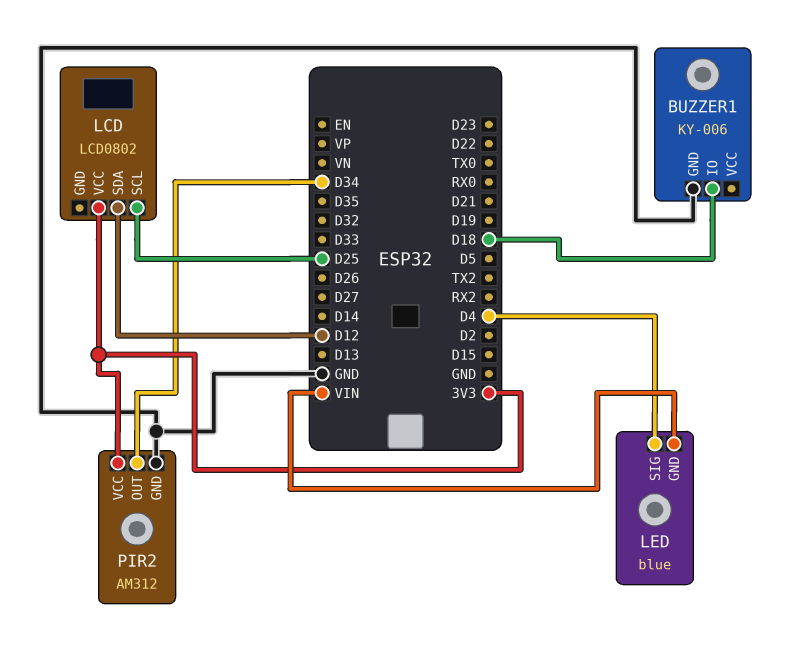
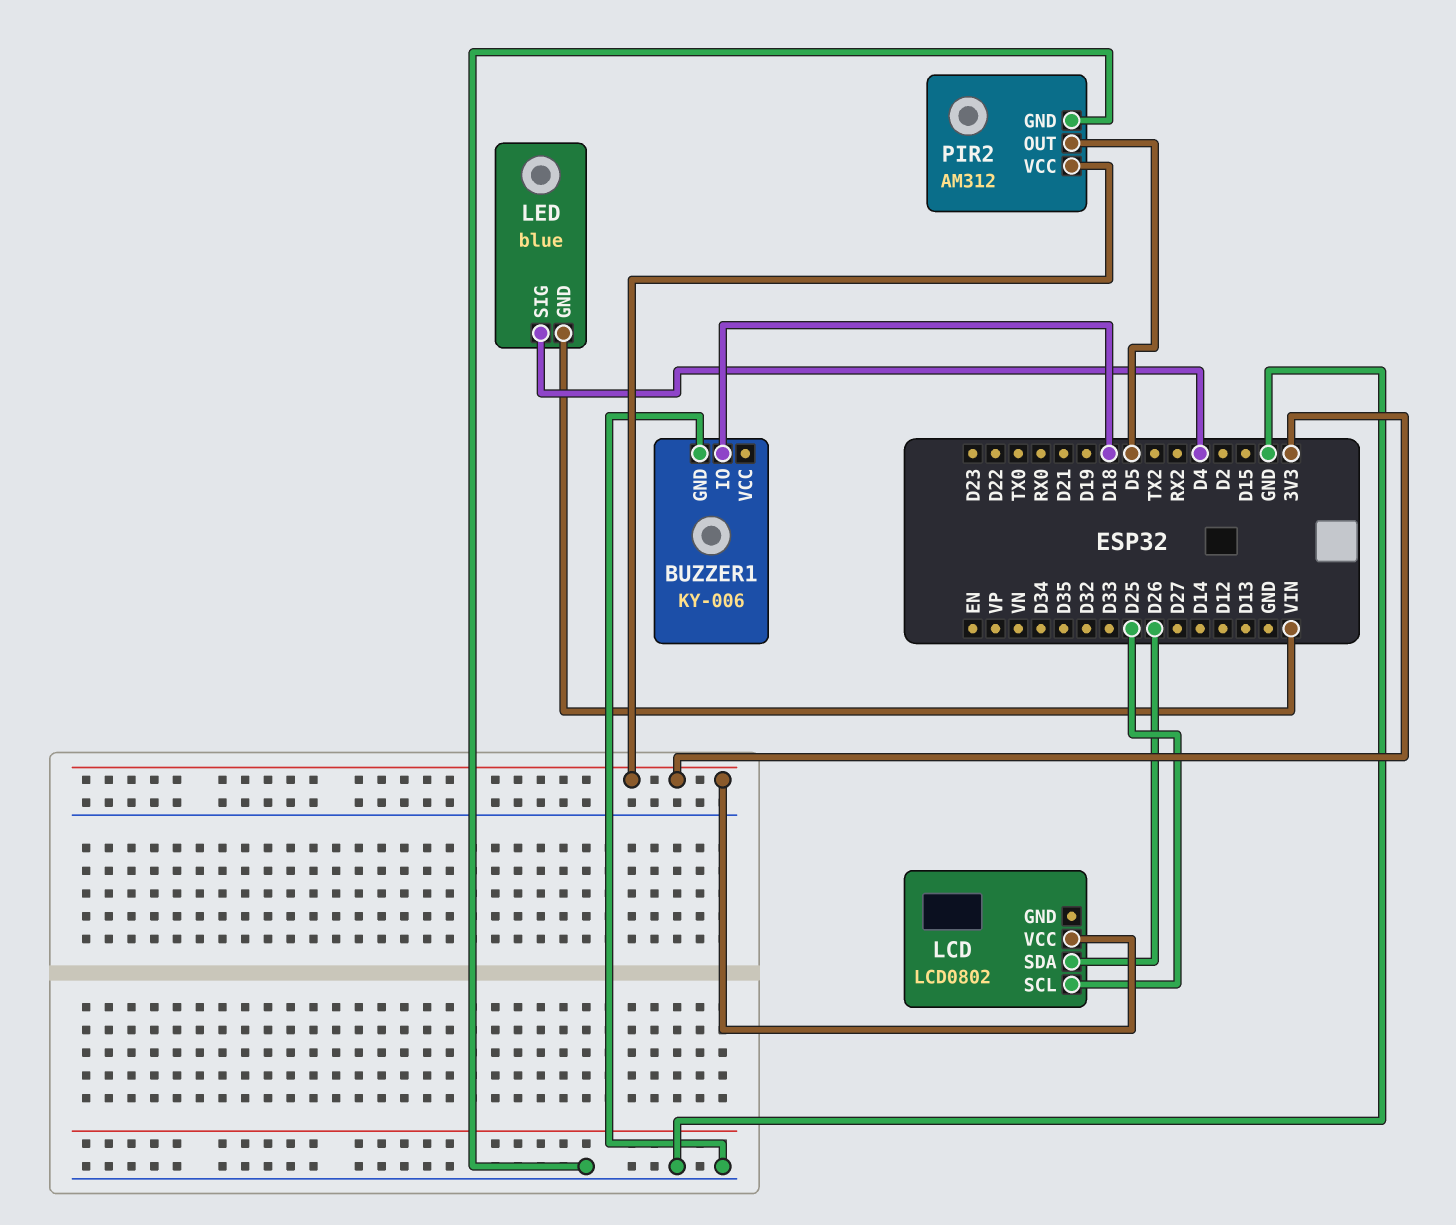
LCD pin SDA: D12 -> D26
PIR2 pin OUT: D34 -> D5

